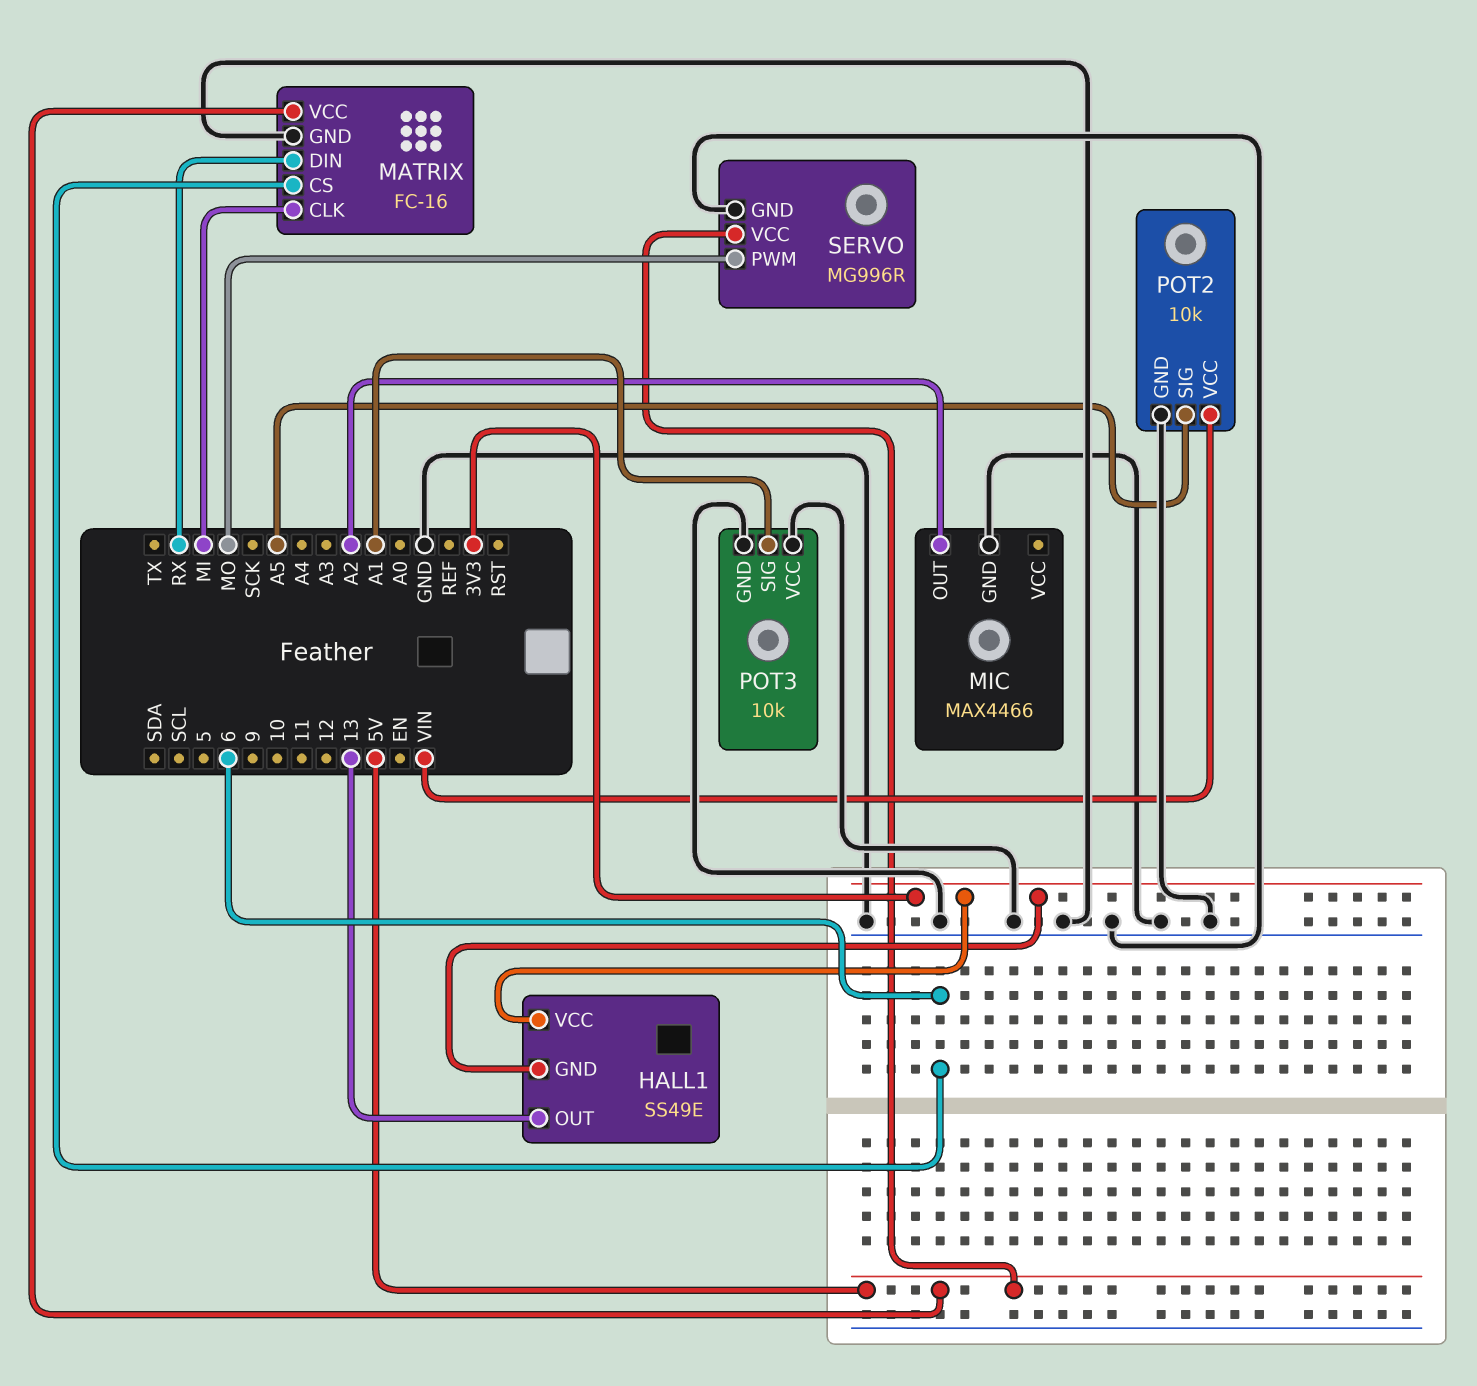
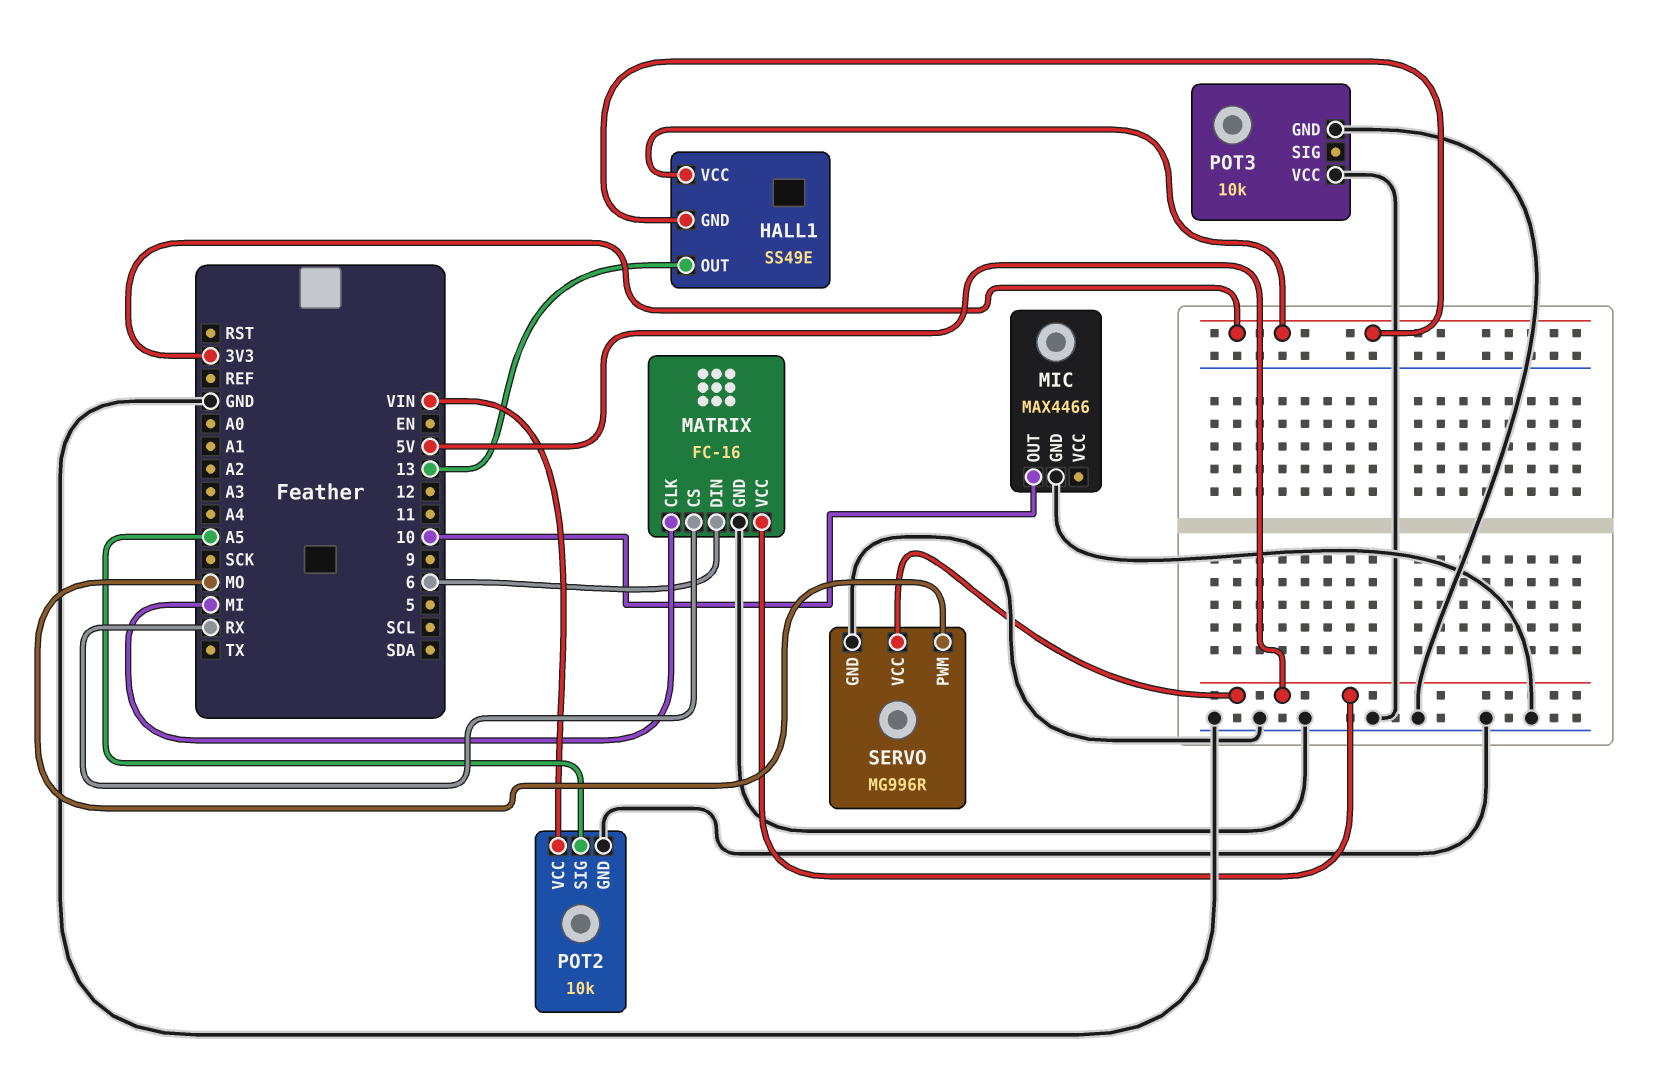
MATRIX pin CS: 6 -> RX
MATRIX pin DIN: RX -> 6
MIC pin OUT: A2 -> 10
POT3 pin SIG: A1 -> none

